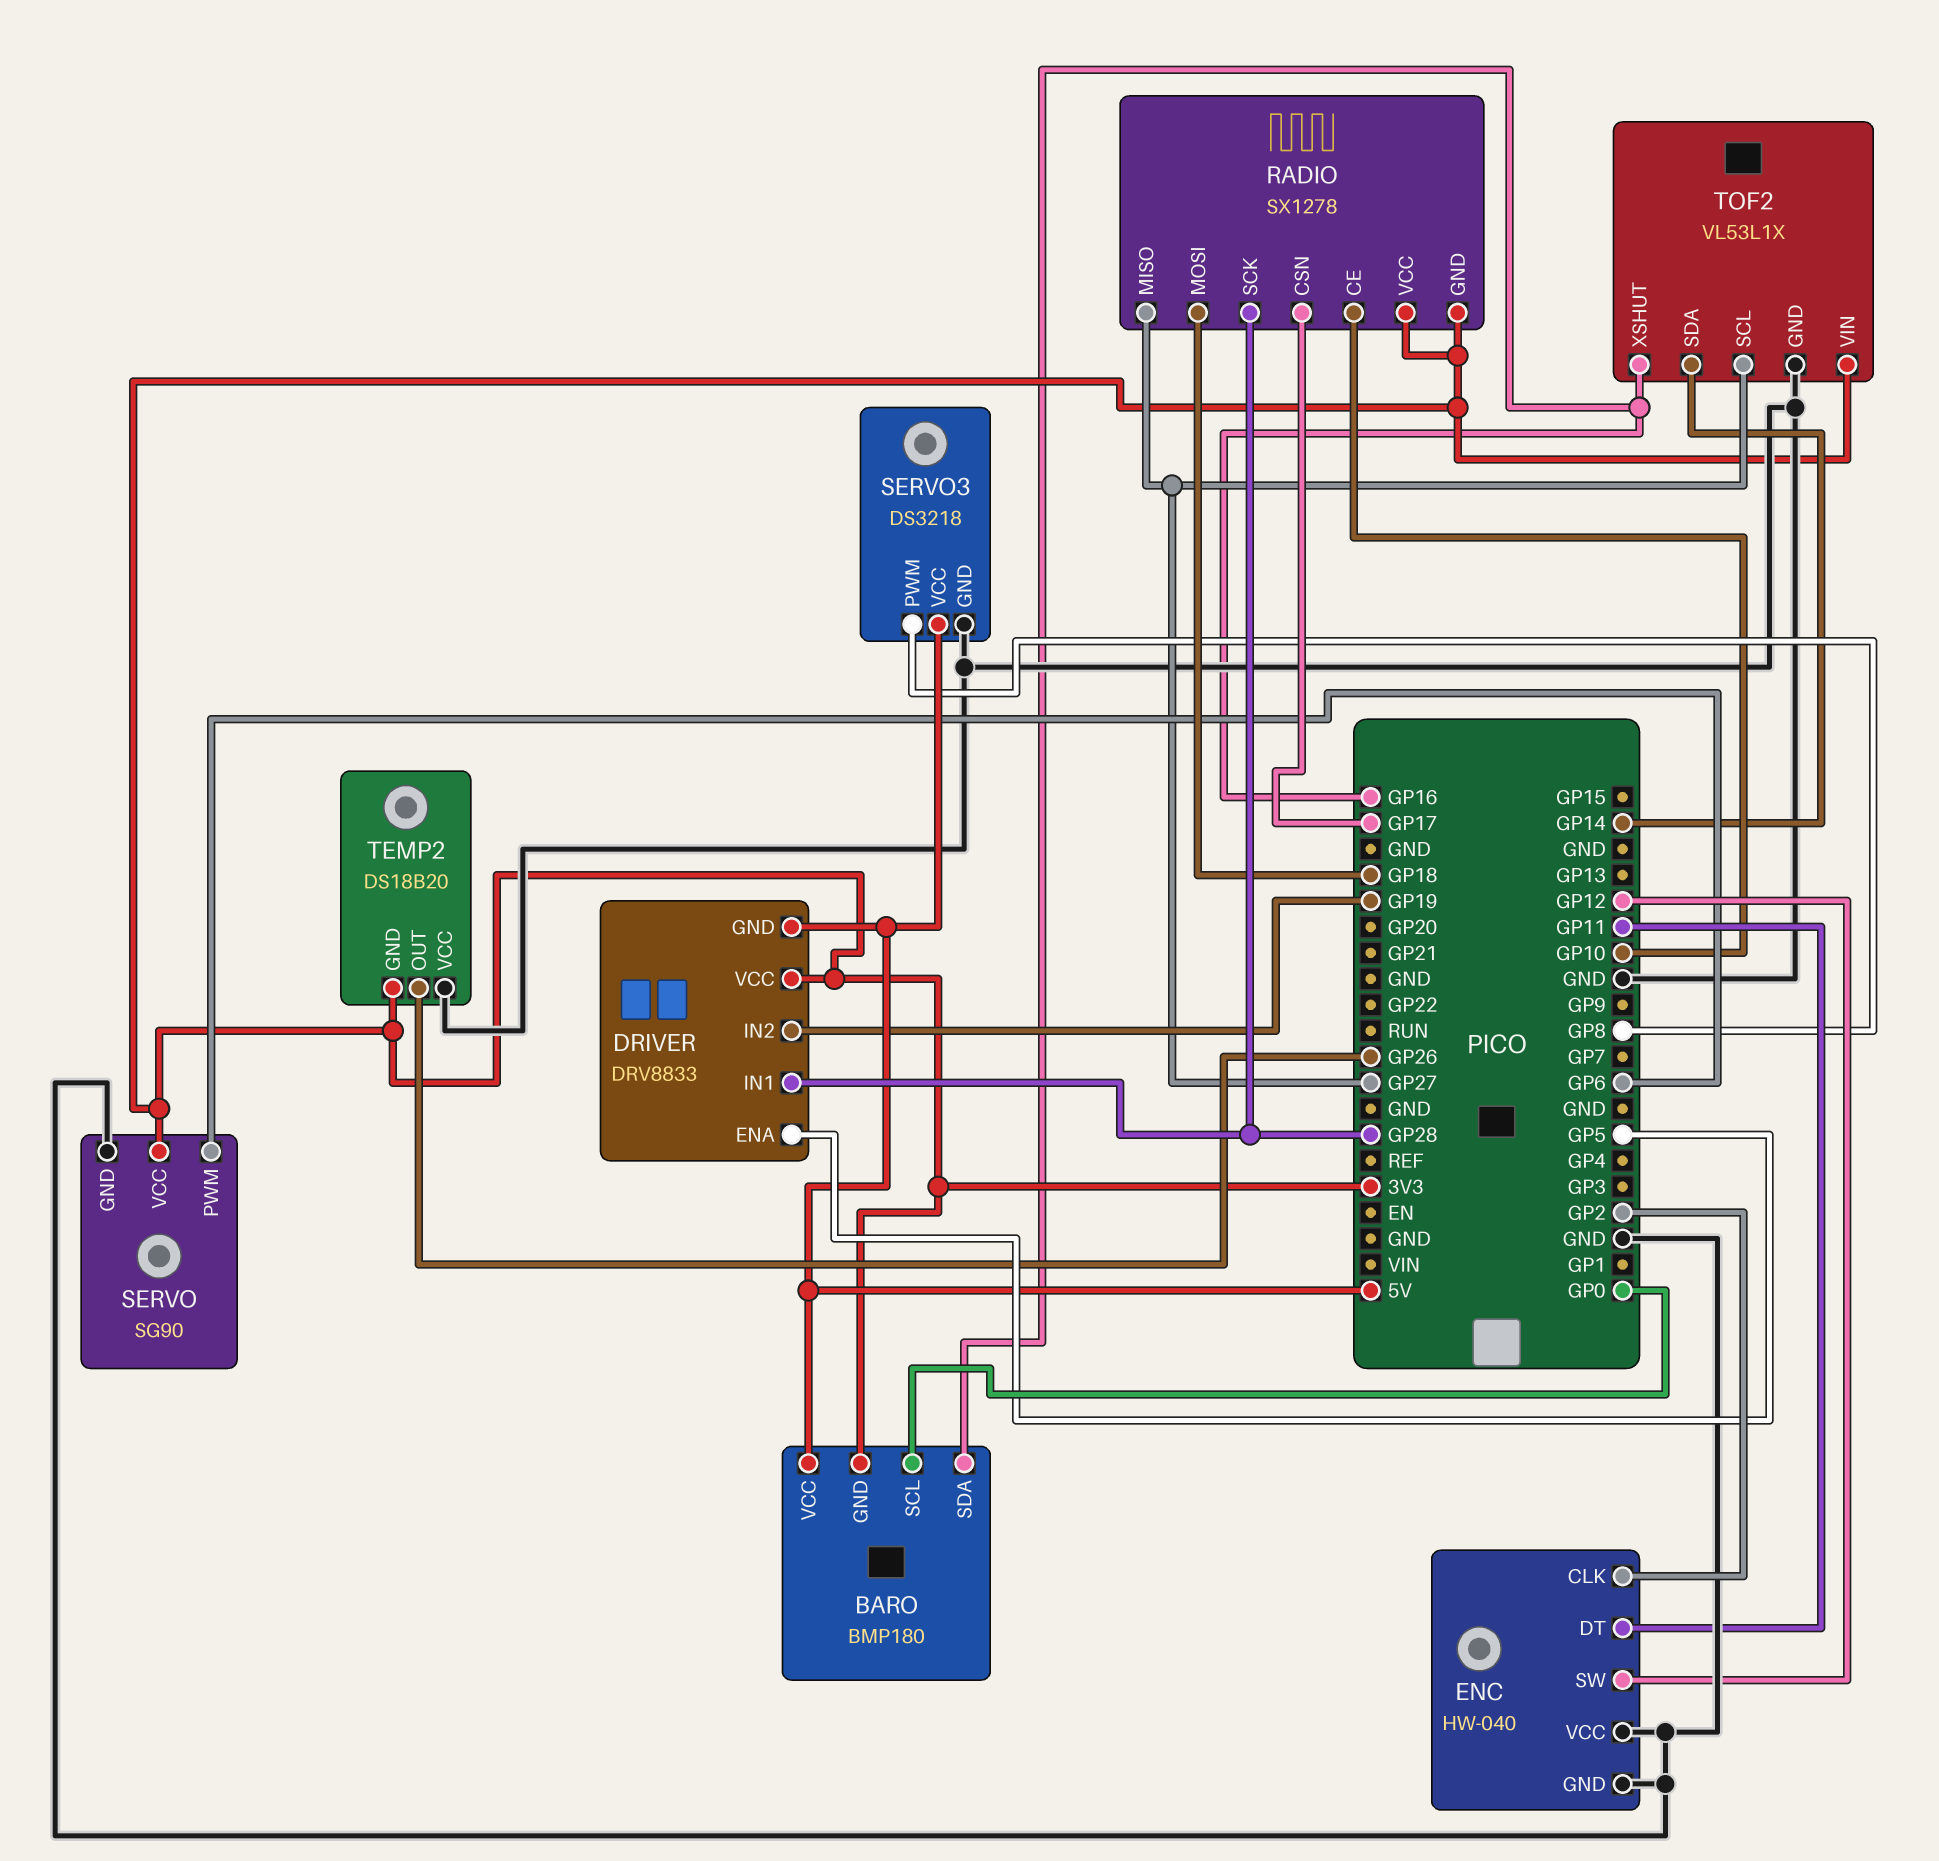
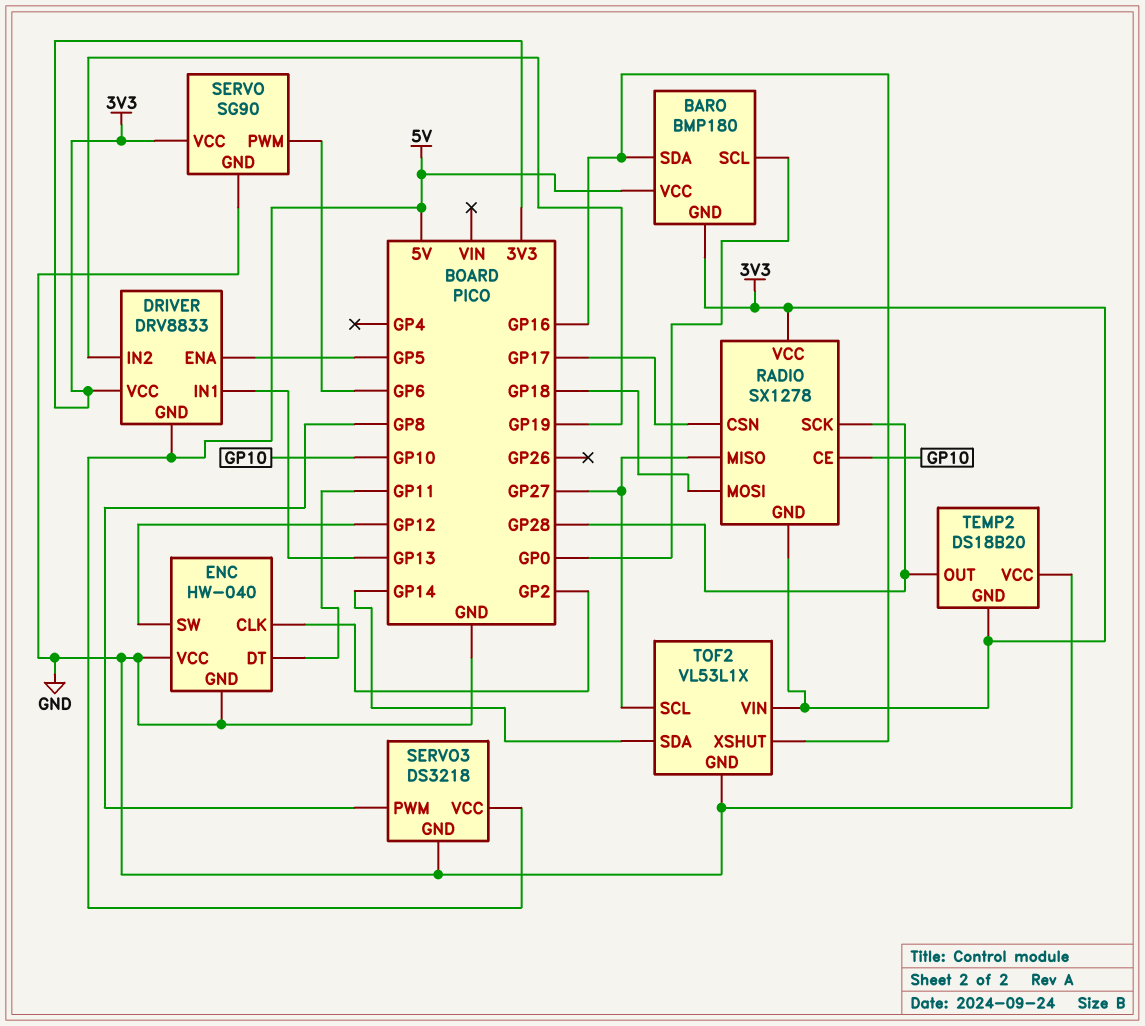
DRIVER pin IN1: GP28 -> GP13
TEMP2 pin OUT: GP26 -> GP28

